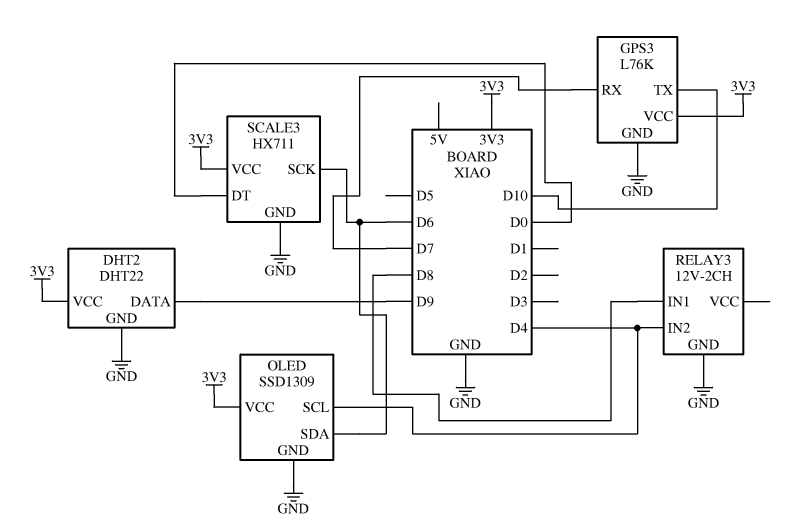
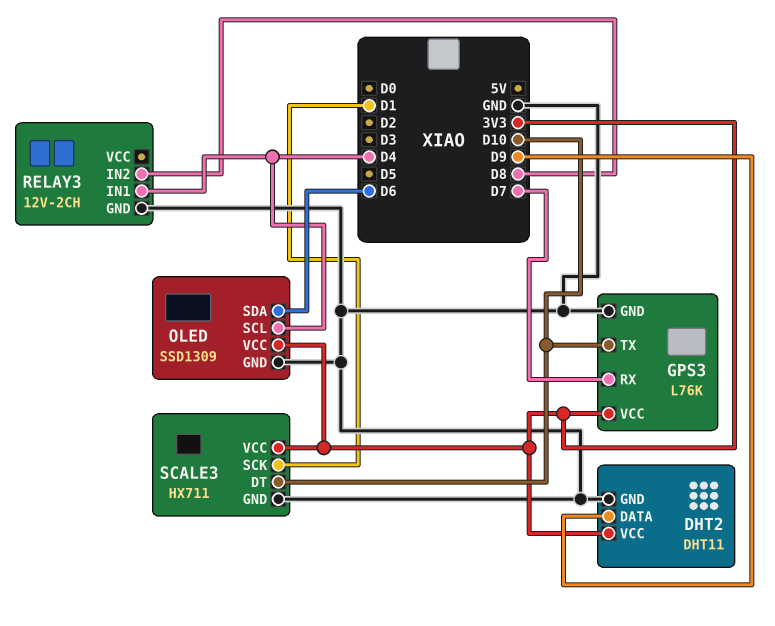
DHT2: DHT22 -> DHT11
RELAY3 pin IN1: D8 -> D4
RELAY3 pin IN2: D4 -> D8
SCALE3 pin DT: D0 -> D10
SCALE3 pin SCK: D6 -> D1

